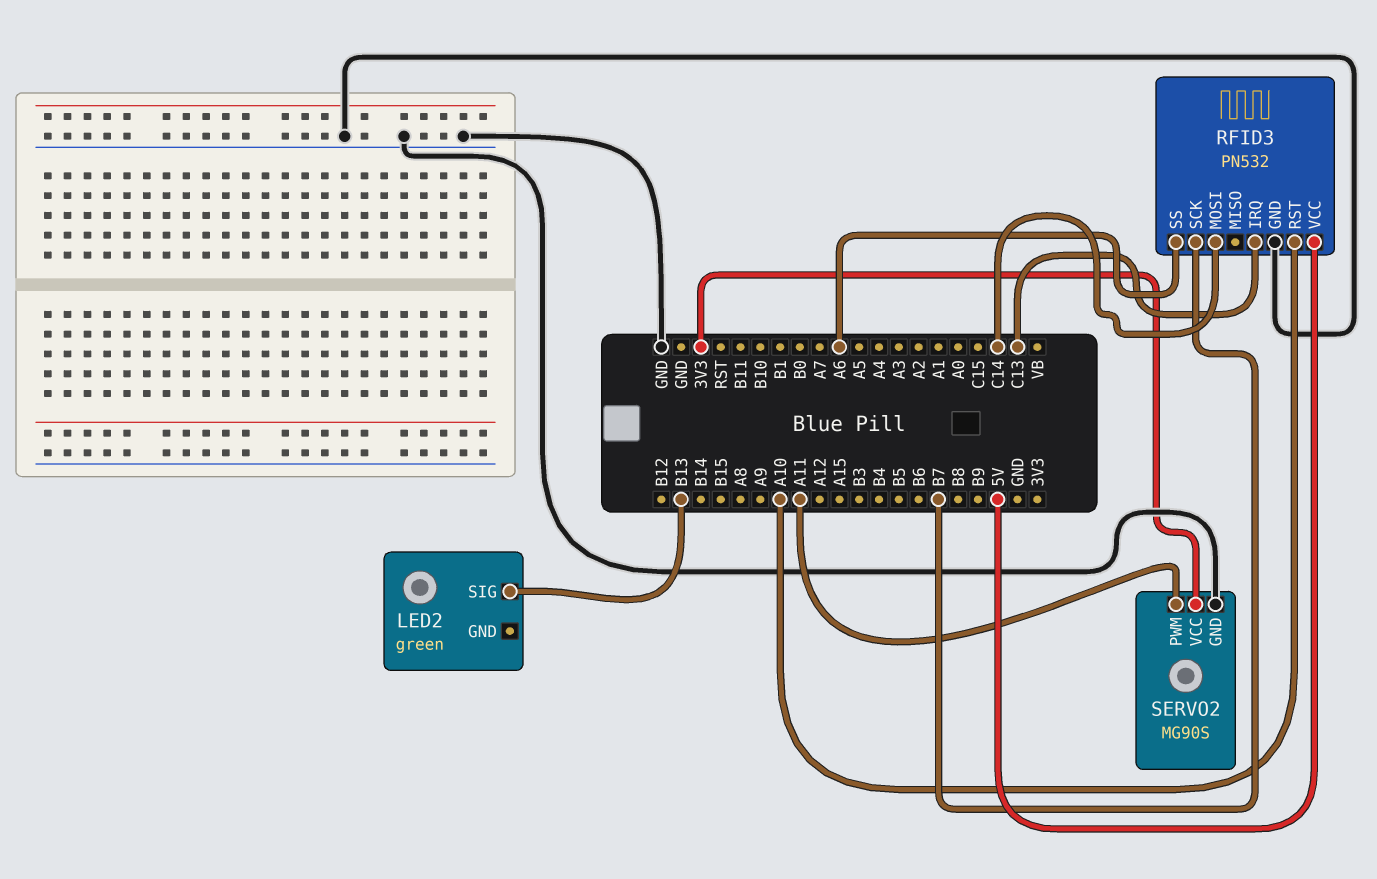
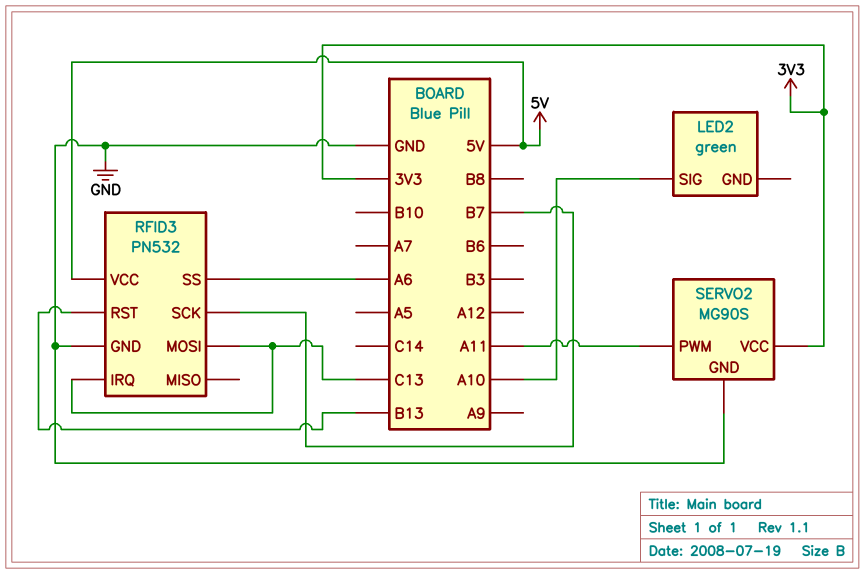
LED2 pin SIG: B13 -> A10
RFID3 pin MOSI: C14 -> C13
RFID3 pin RST: A10 -> B13

